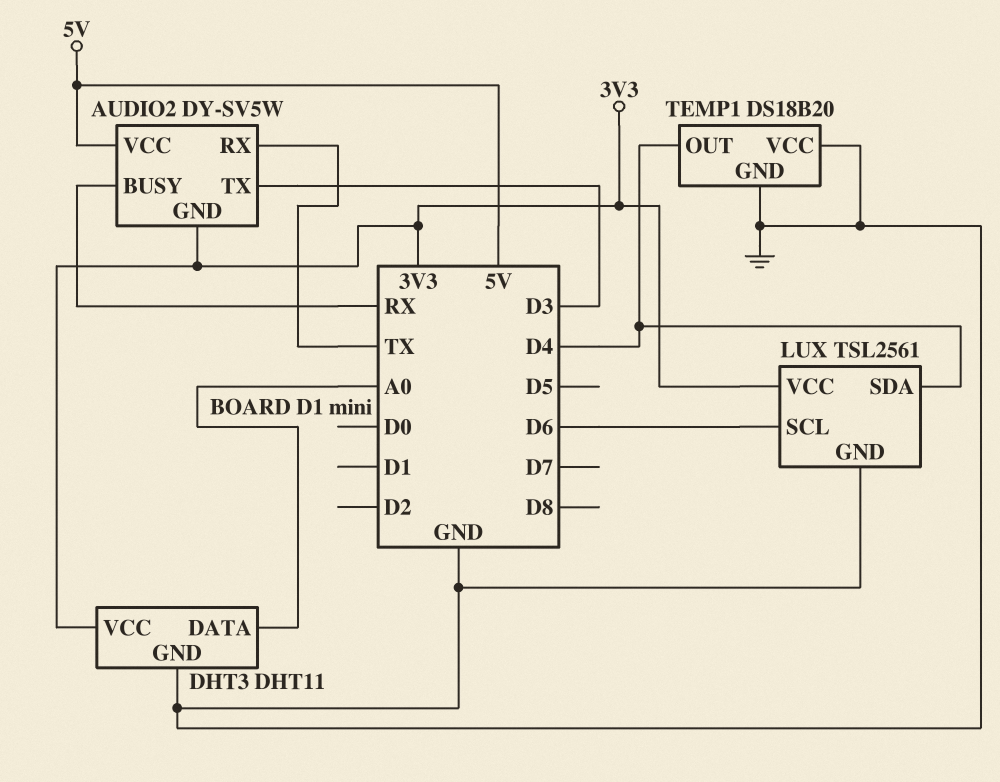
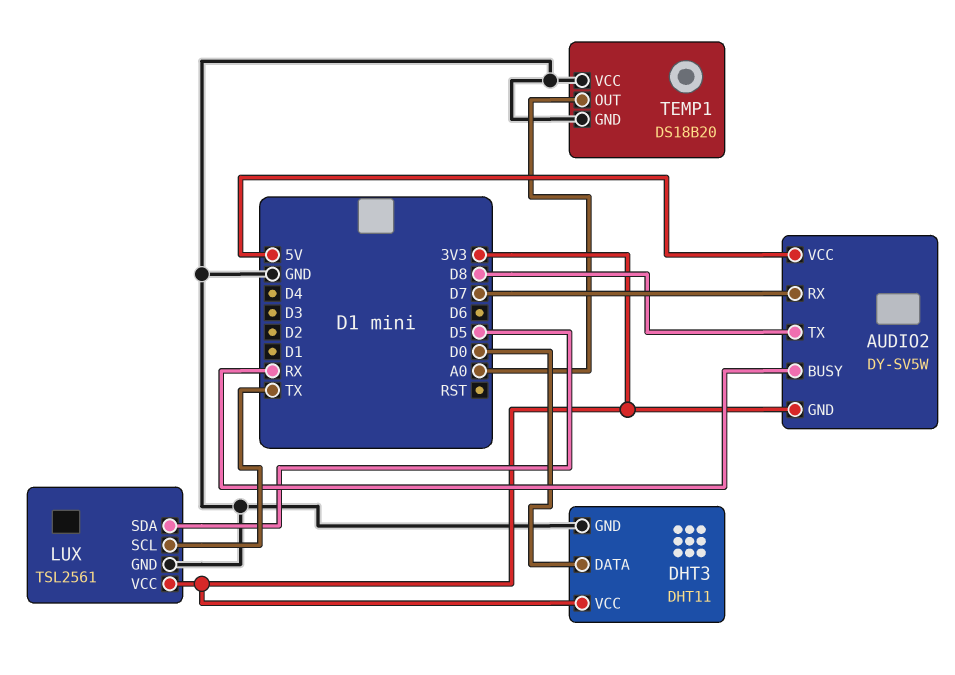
AUDIO2 pin RX: TX -> D7
AUDIO2 pin TX: D3 -> D8
DHT3 pin DATA: A0 -> D0
LUX pin SCL: D6 -> TX
LUX pin SDA: D4 -> D5
TEMP1 pin OUT: D4 -> A0

